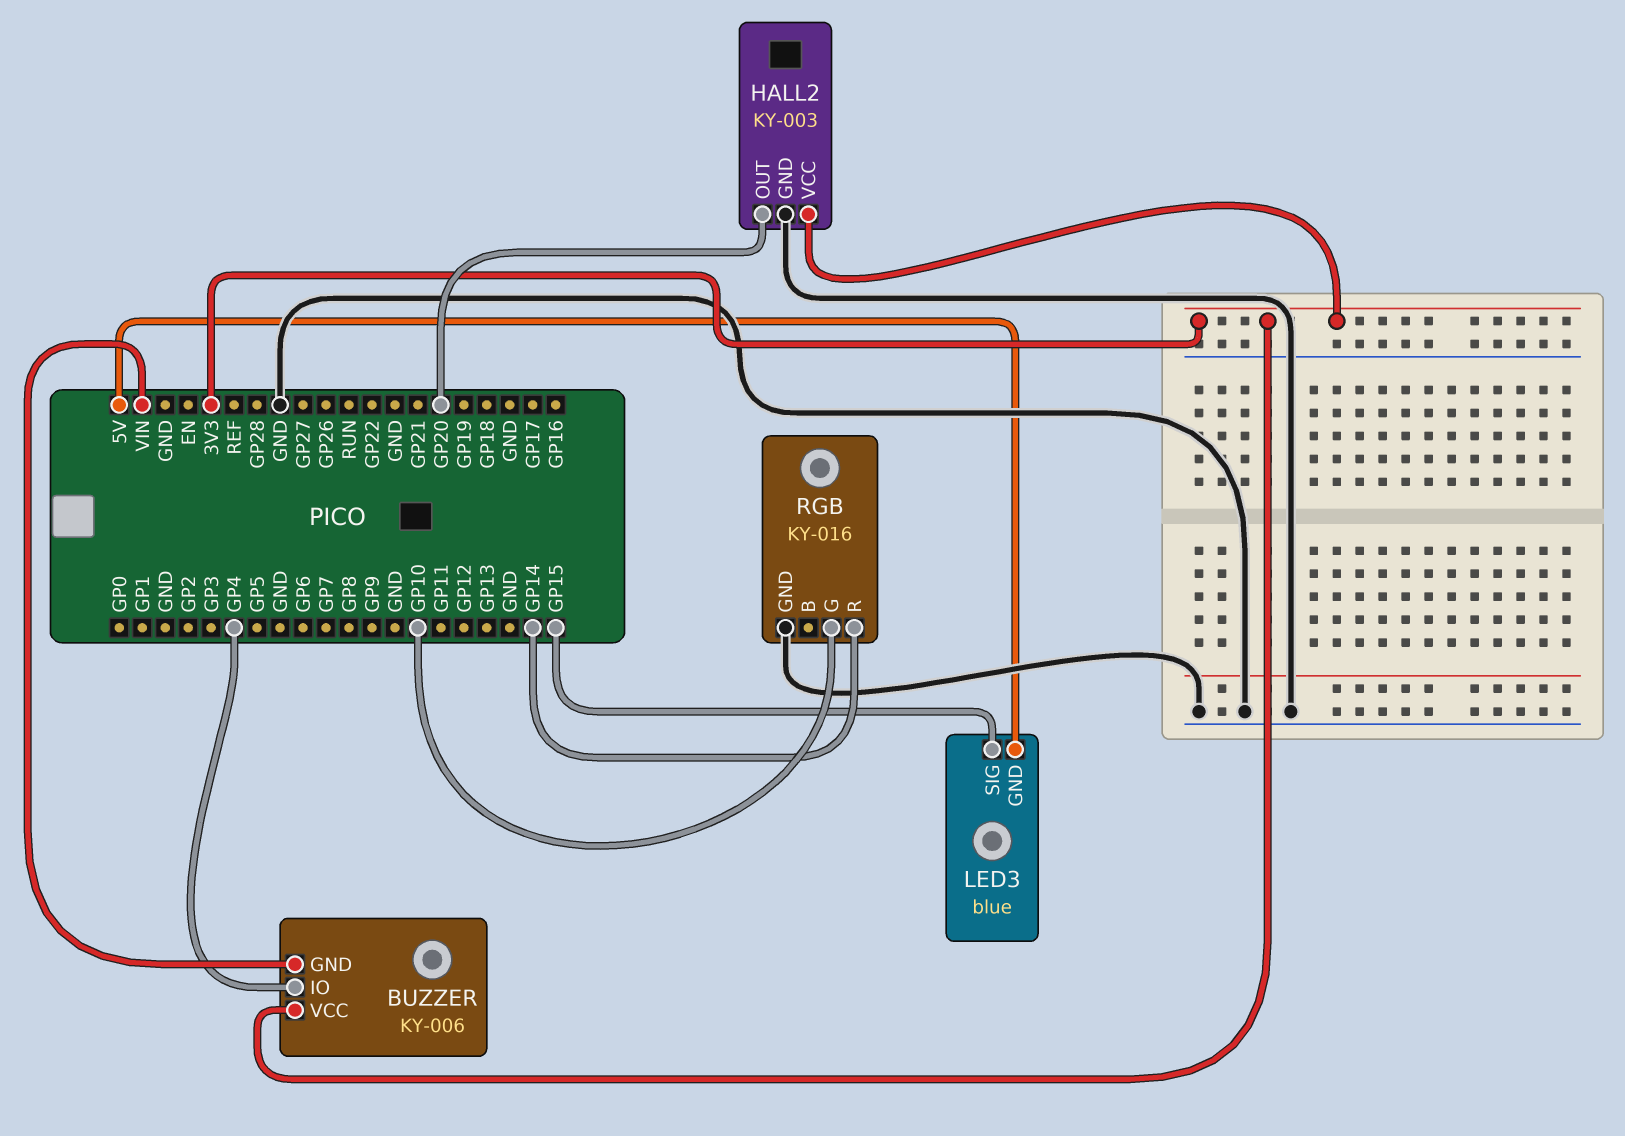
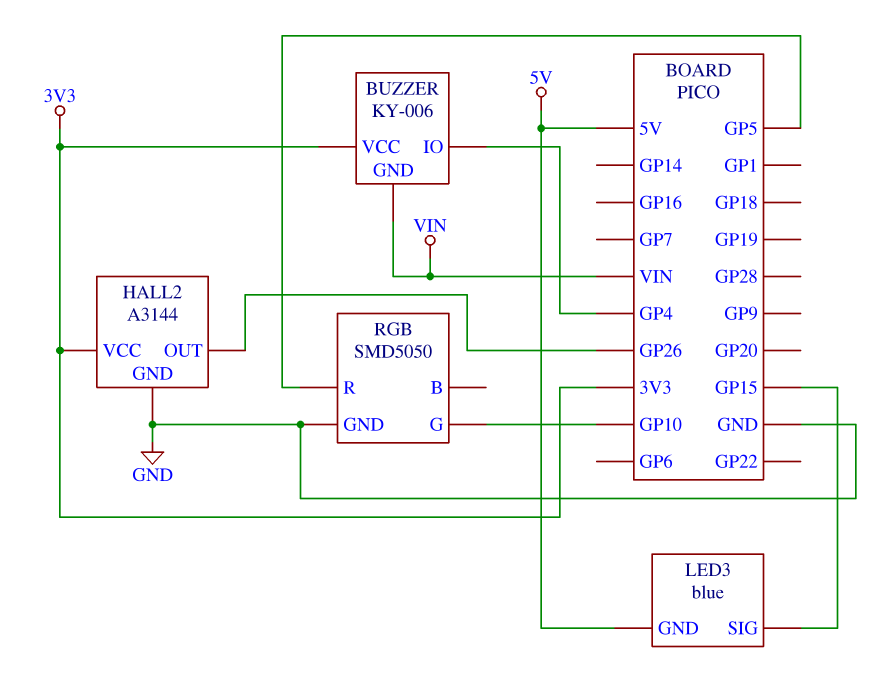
HALL2: KY-003 -> A3144
HALL2 pin OUT: GP20 -> GP26
RGB: KY-016 -> SMD5050
RGB pin R: GP14 -> GP5

